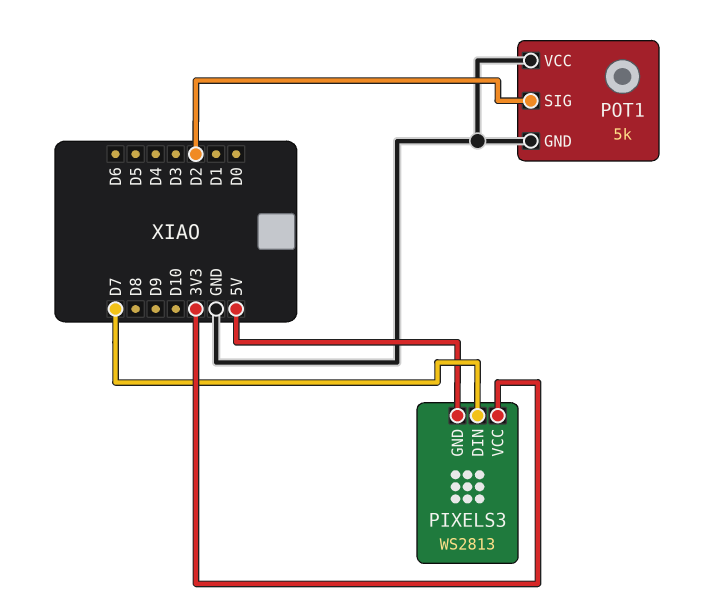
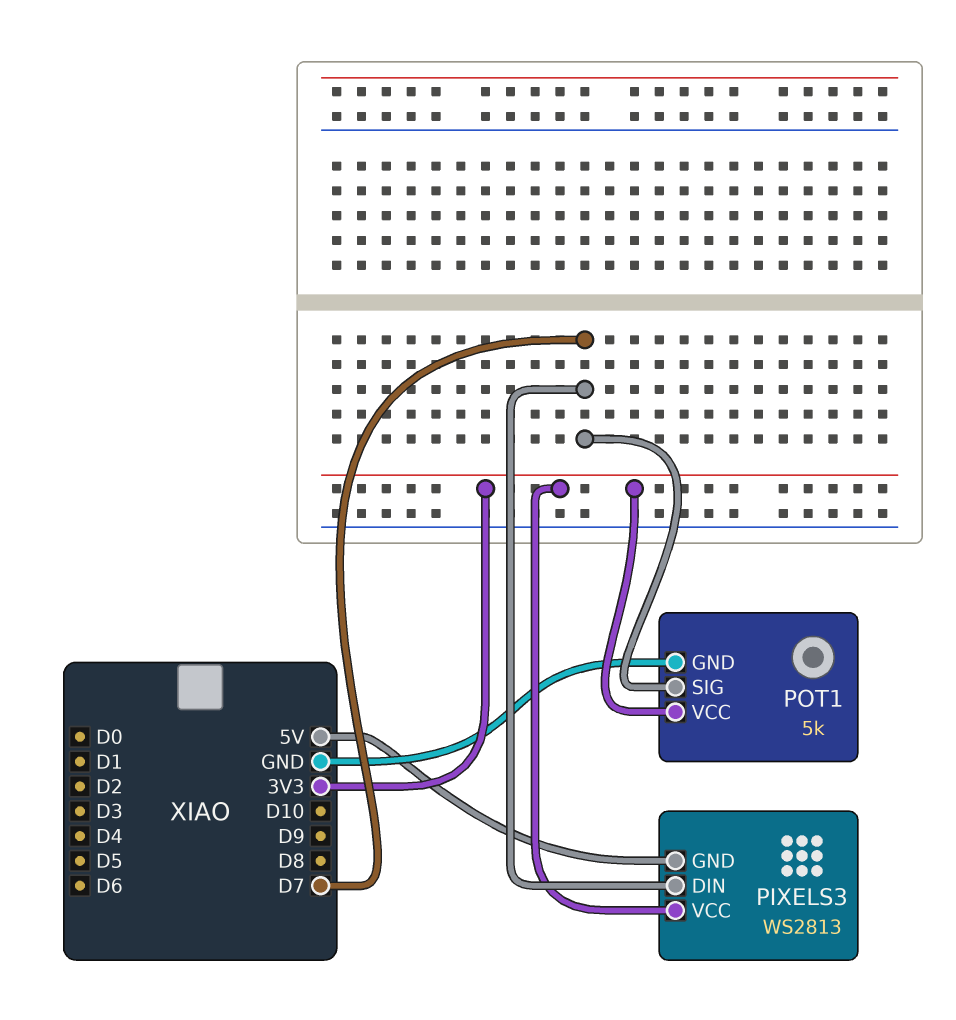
POT1 pin SIG: D2 -> D7
POT1 pin VCC: GND -> 3V3

